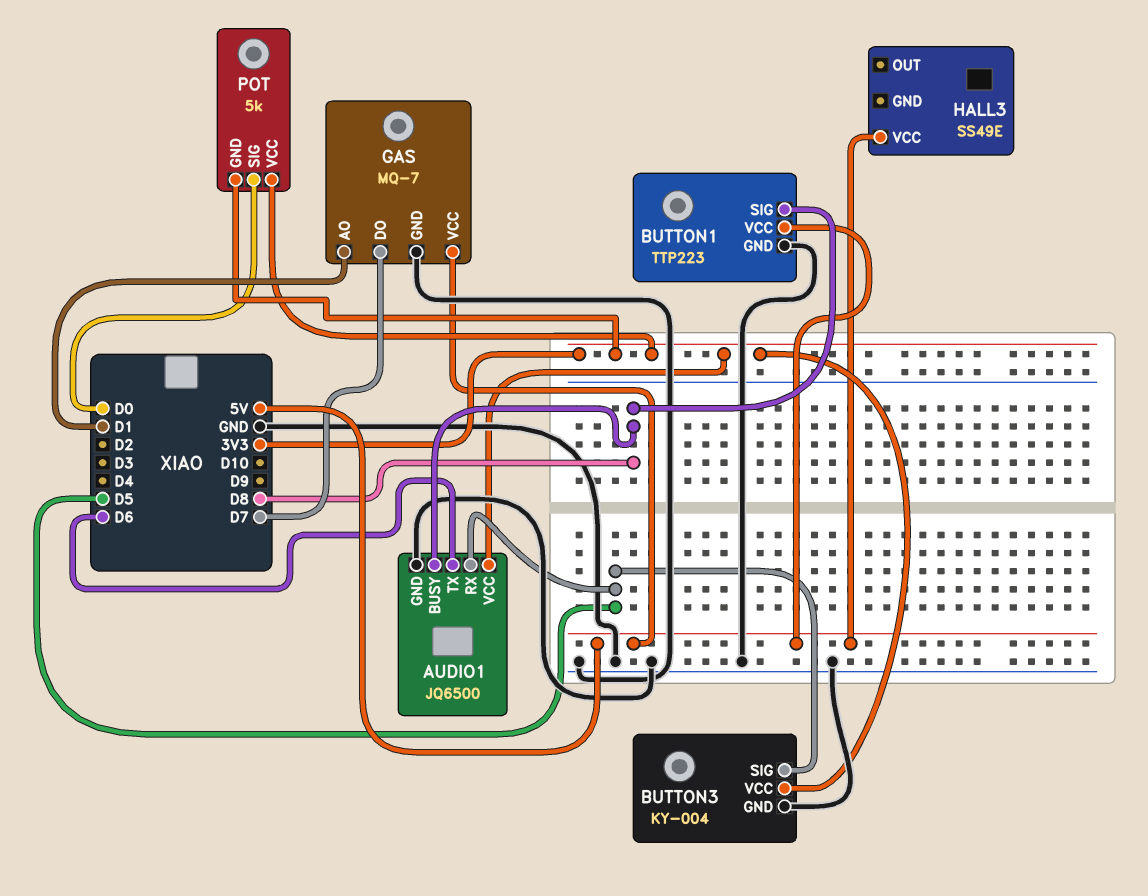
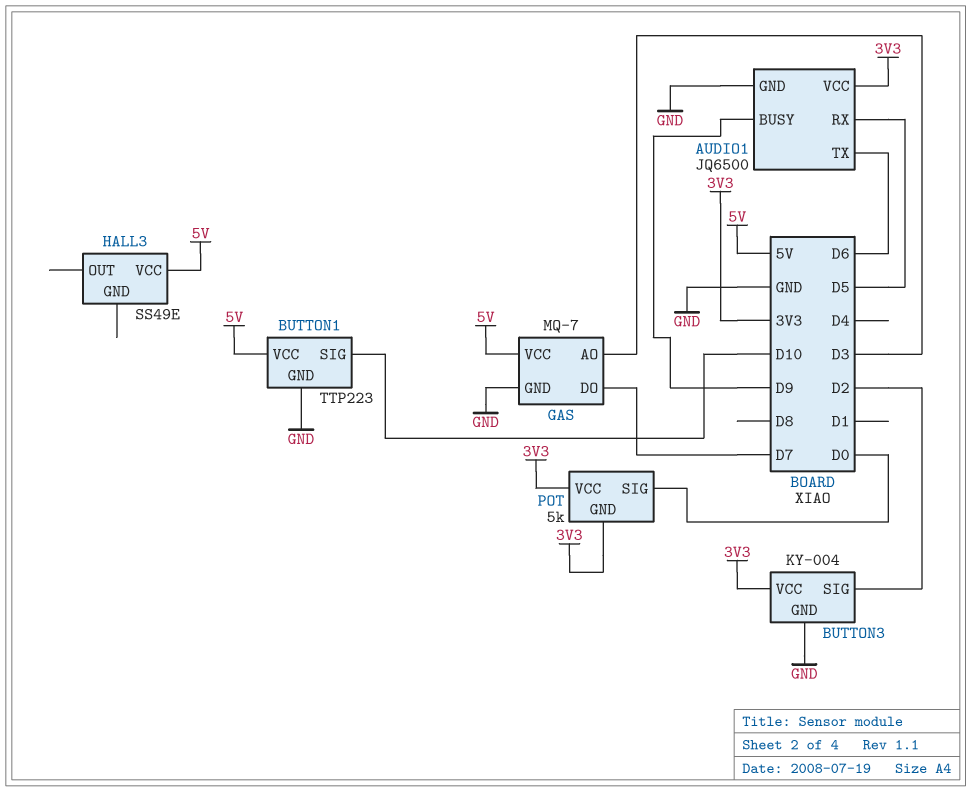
AUDIO1 pin BUSY: D8 -> D9
BUTTON1 pin SIG: D8 -> D10
BUTTON3 pin SIG: D5 -> D2
GAS pin AO: D1 -> D3

